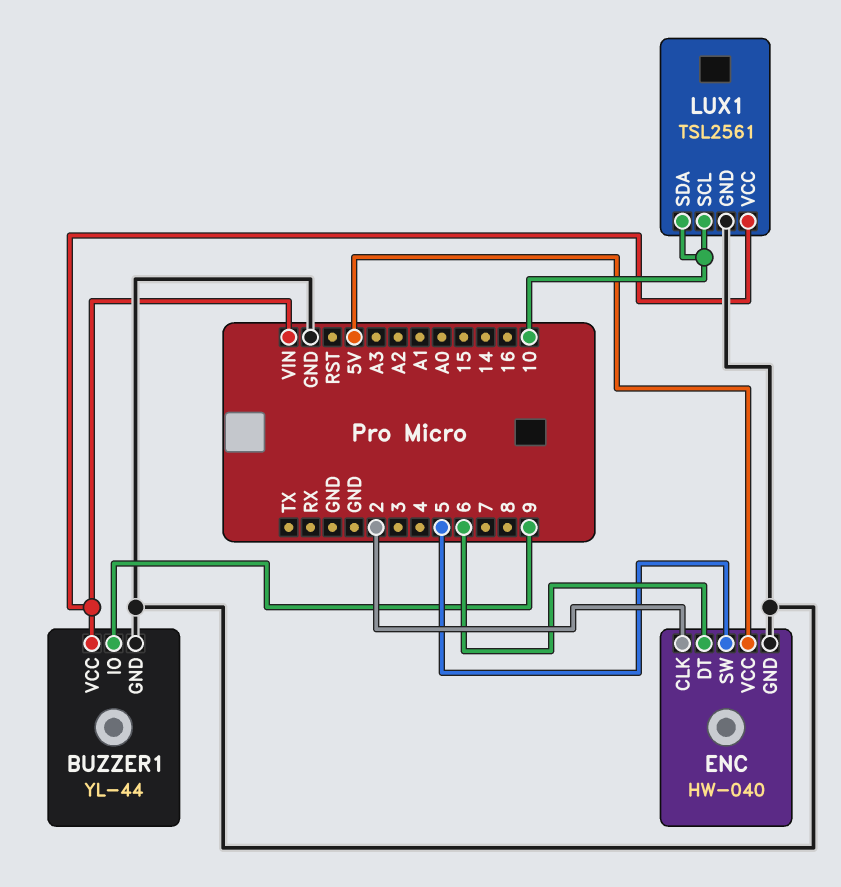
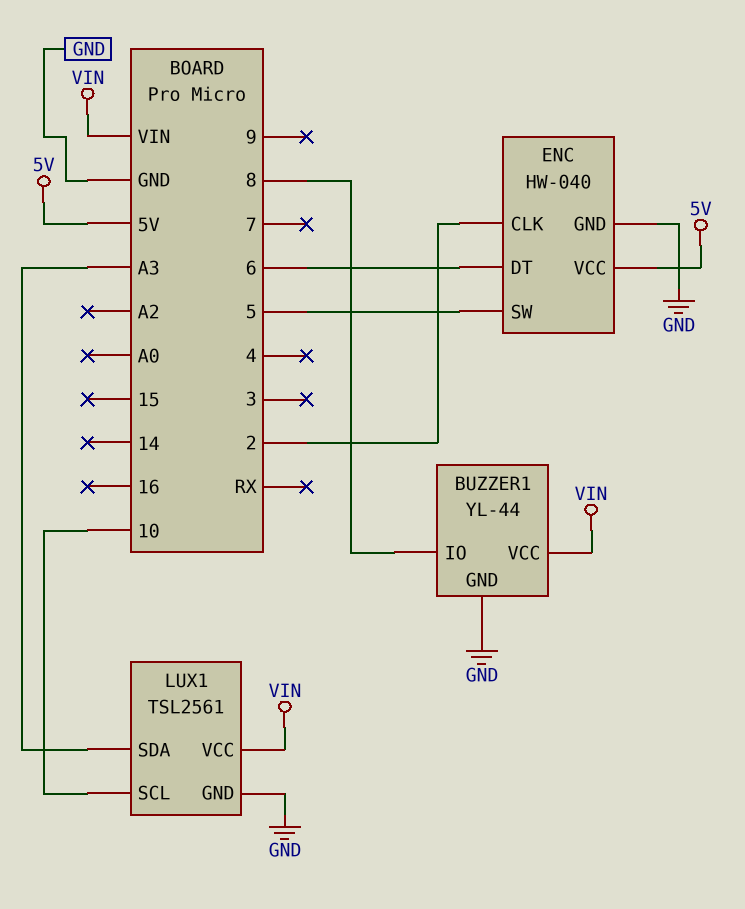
BUZZER1 pin IO: 9 -> 8
LUX1 pin SDA: 10 -> A3

